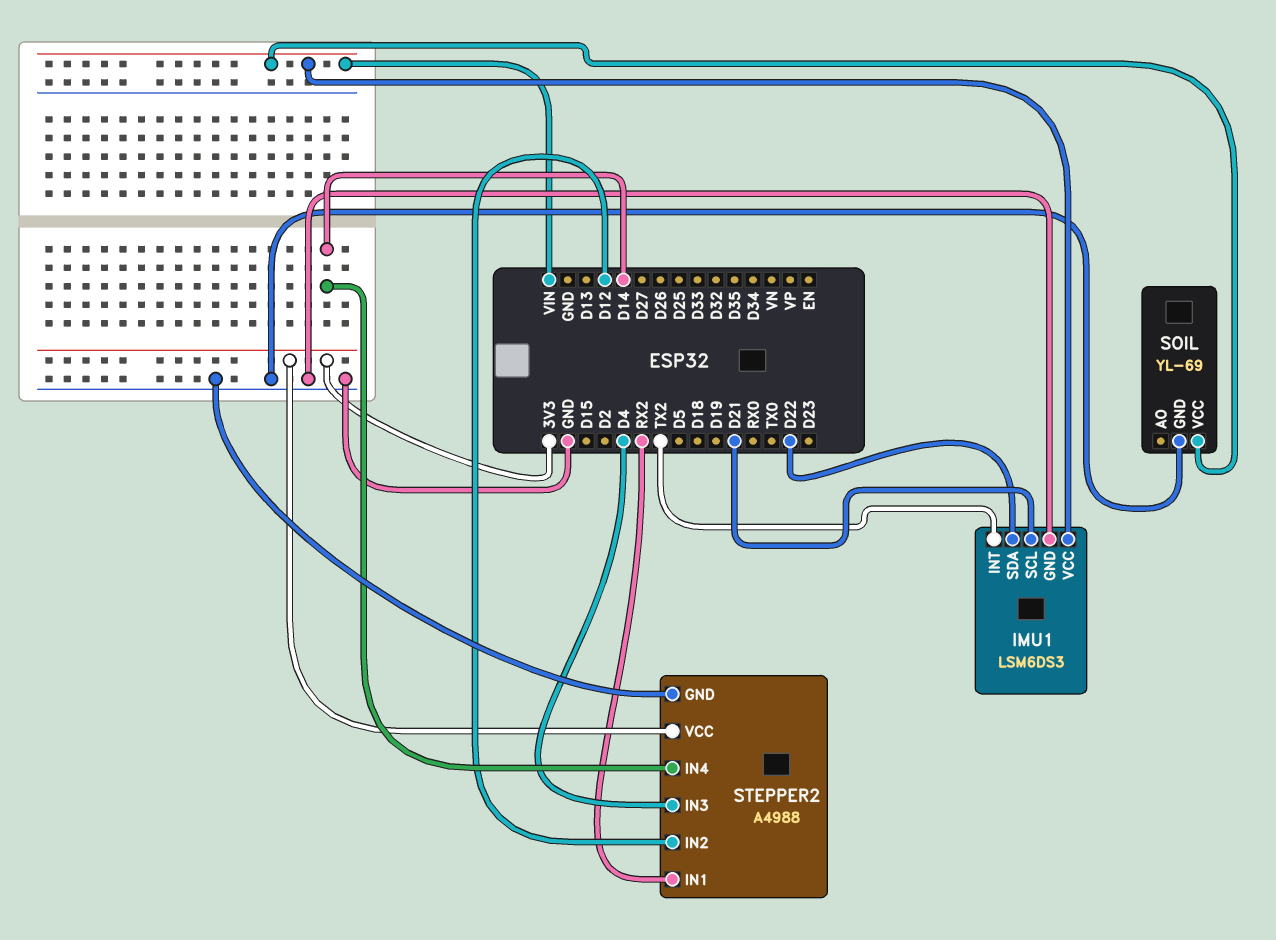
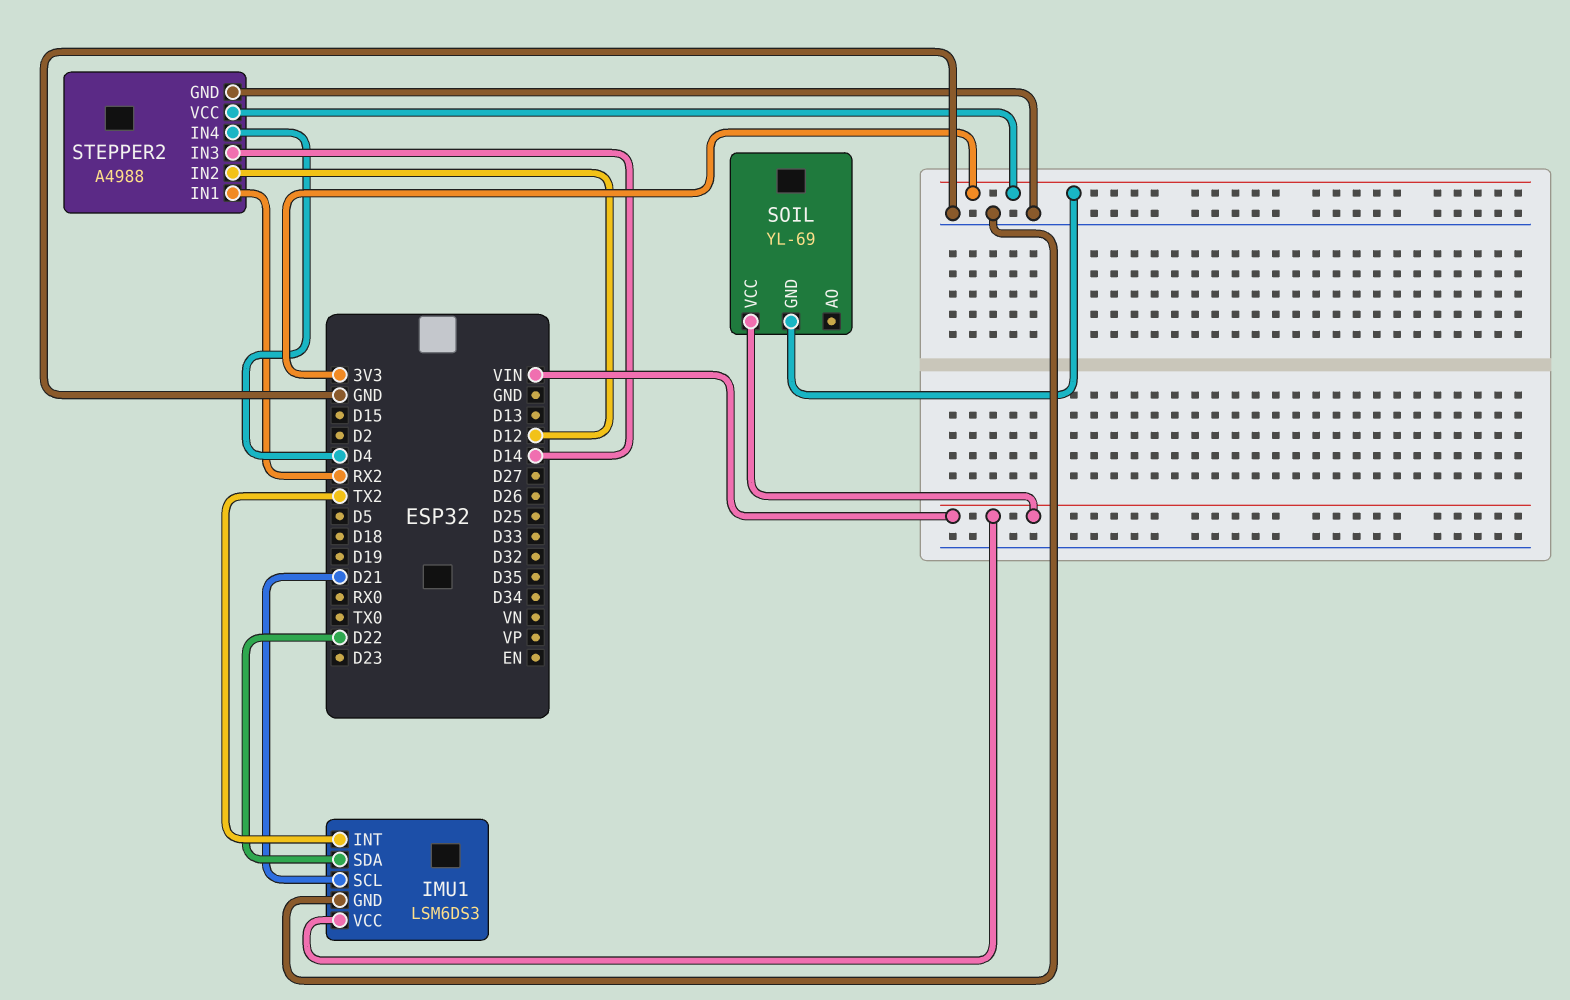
SOIL pin GND: GND -> 3V3
STEPPER2 pin IN3: D4 -> D14
STEPPER2 pin IN4: D14 -> D4

